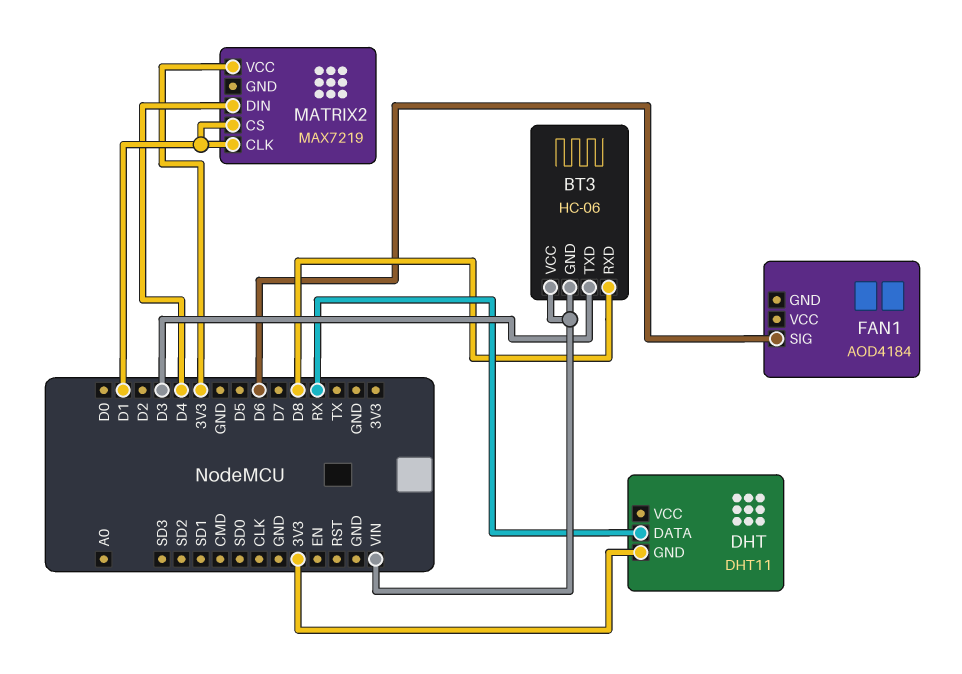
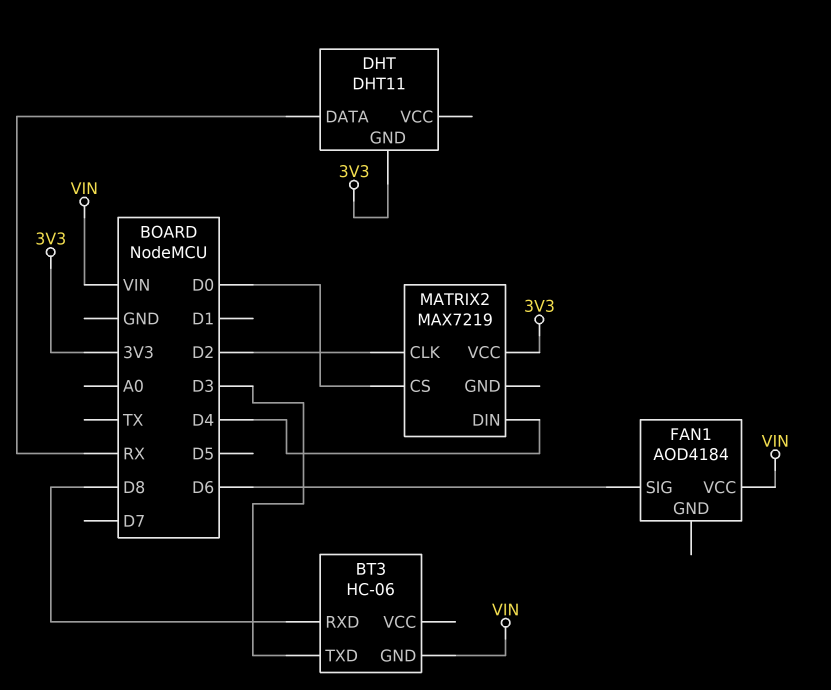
BT3 pin VCC: VIN -> none
FAN1 pin VCC: none -> VIN
MATRIX2 pin CLK: D1 -> D2
MATRIX2 pin CS: D1 -> D0

